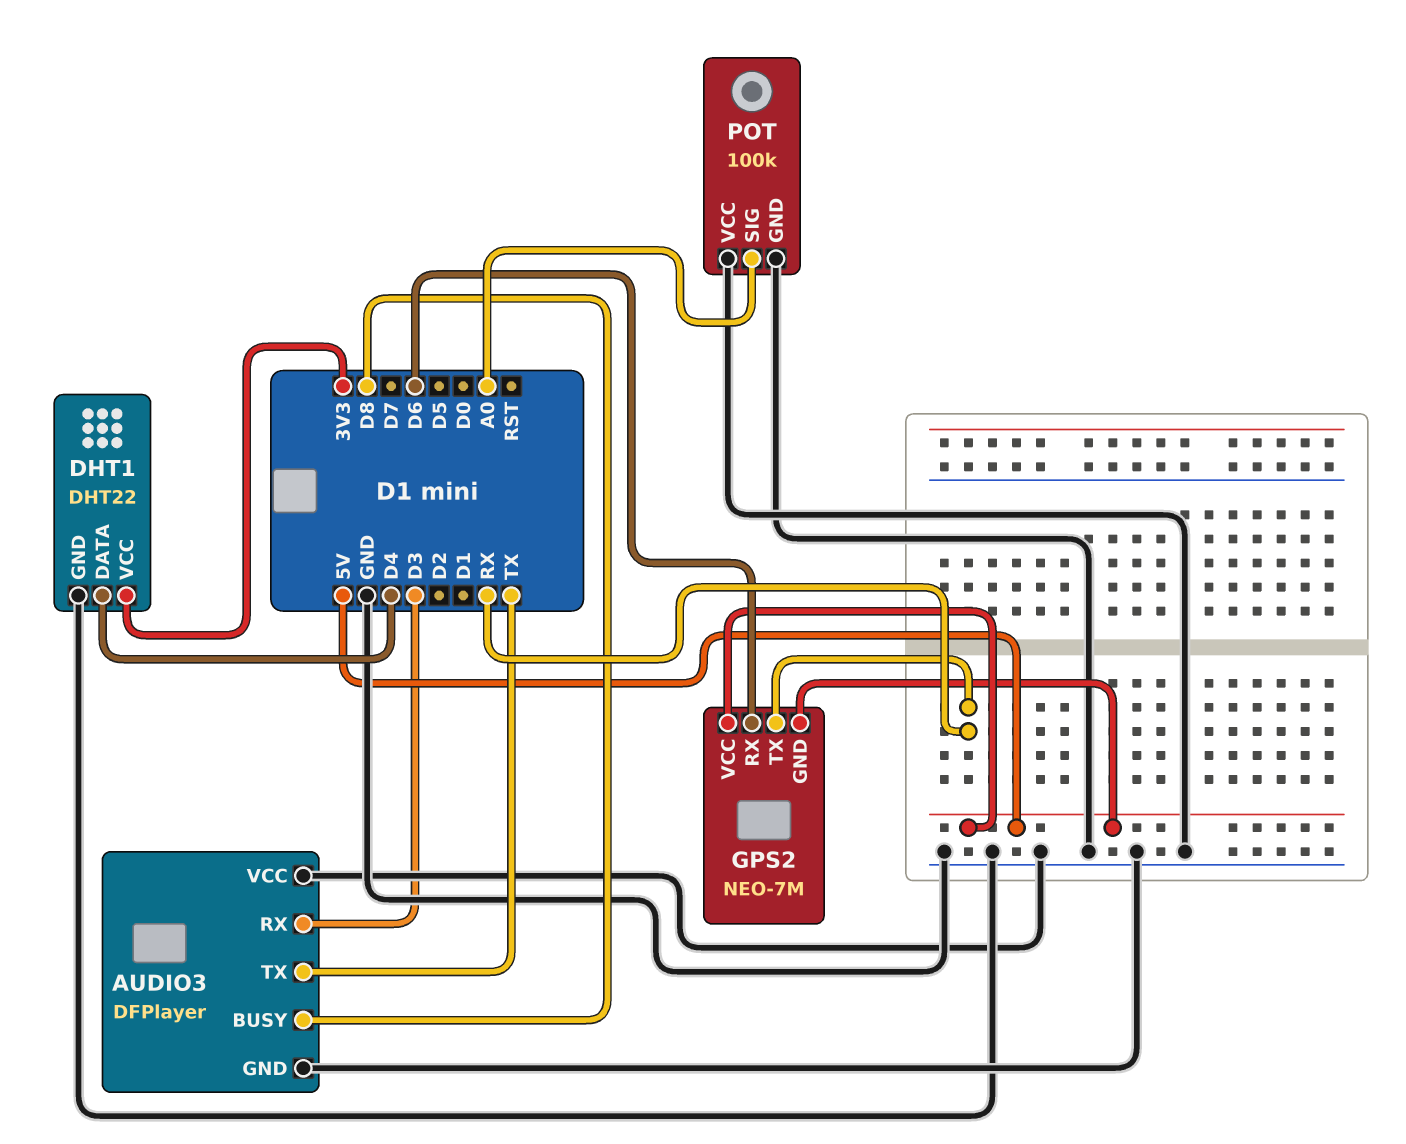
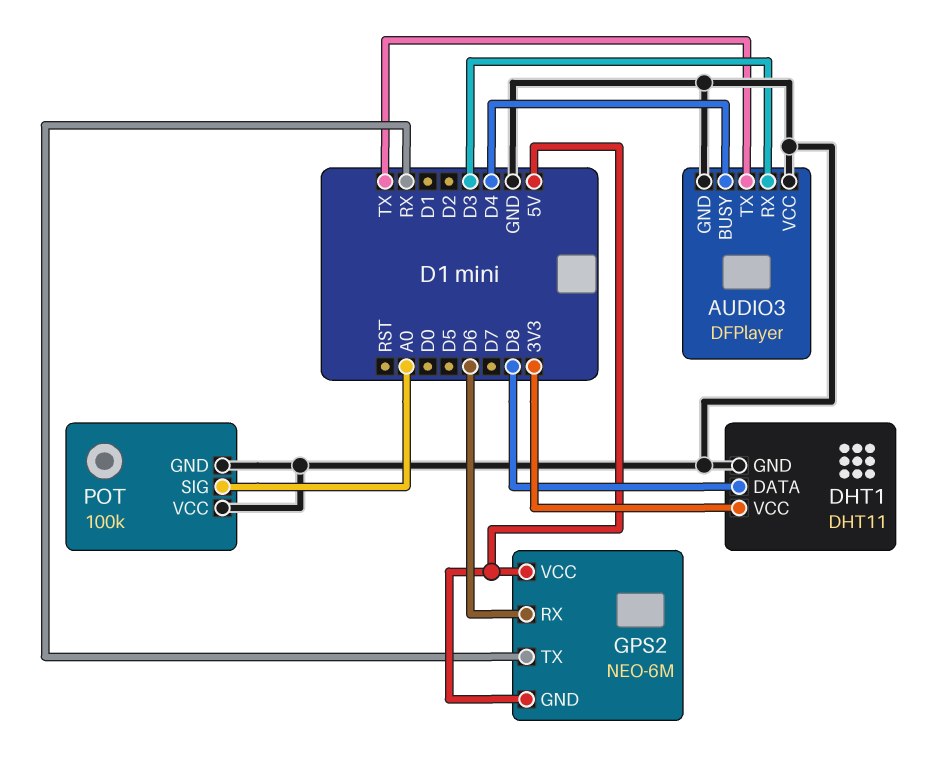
AUDIO3 pin BUSY: D8 -> D4
DHT1: DHT22 -> DHT11
DHT1 pin DATA: D4 -> D8
GPS2: NEO-7M -> NEO-6M

